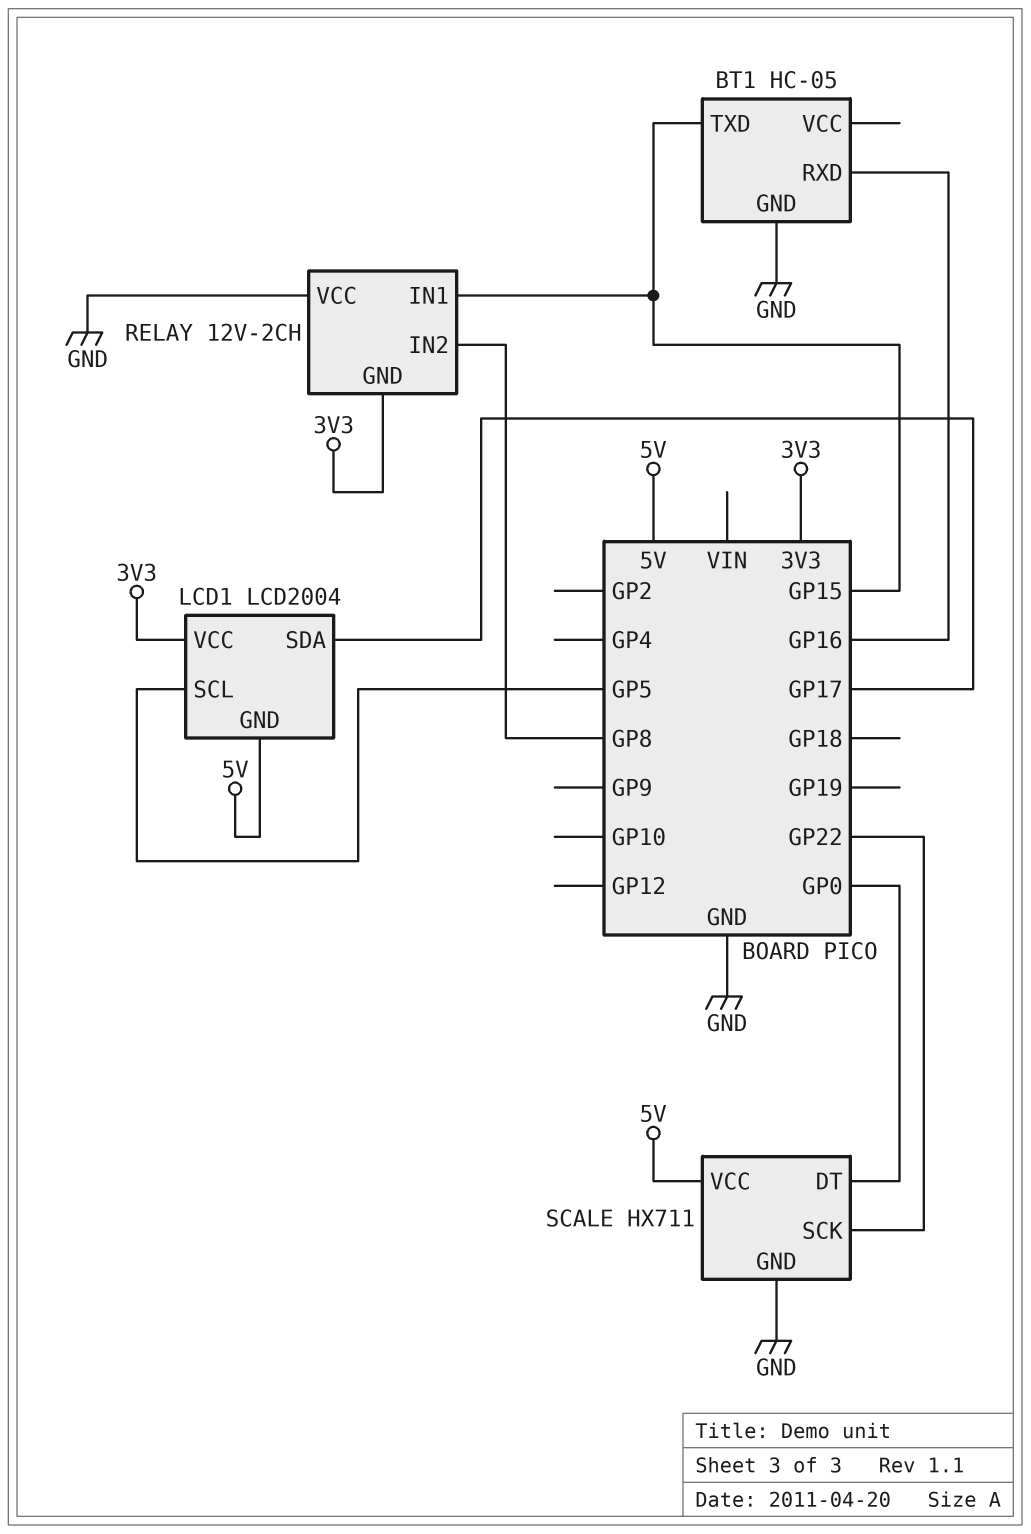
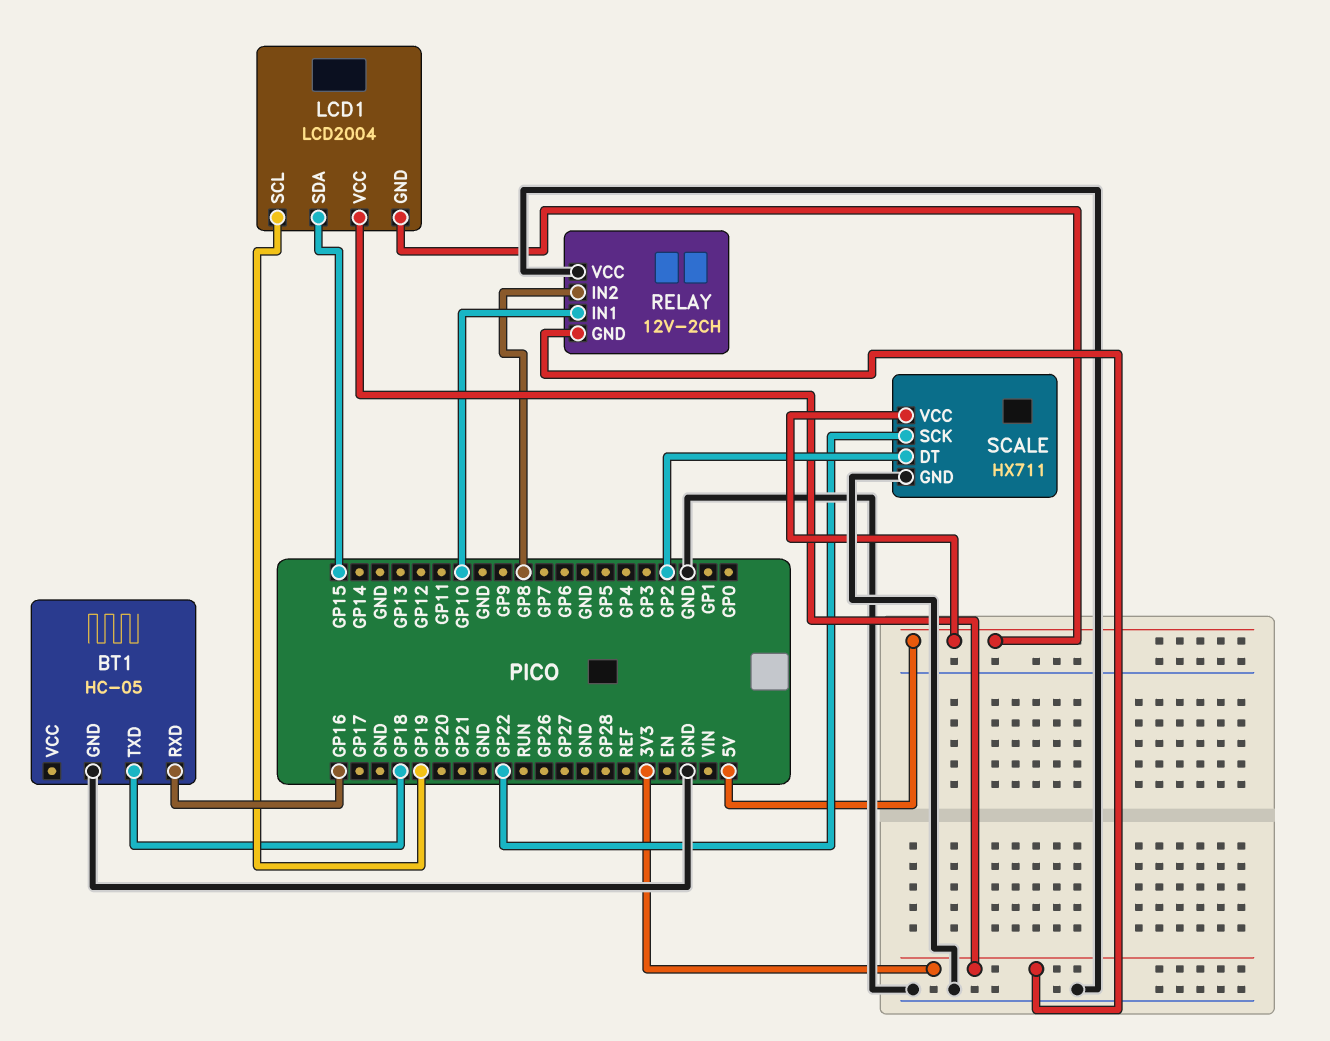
BT1 pin TXD: GP15 -> GP18
LCD1 pin SCL: GP5 -> GP19
LCD1 pin SDA: GP17 -> GP15
RELAY pin IN1: GP15 -> GP10
SCALE pin DT: GP0 -> GP2

